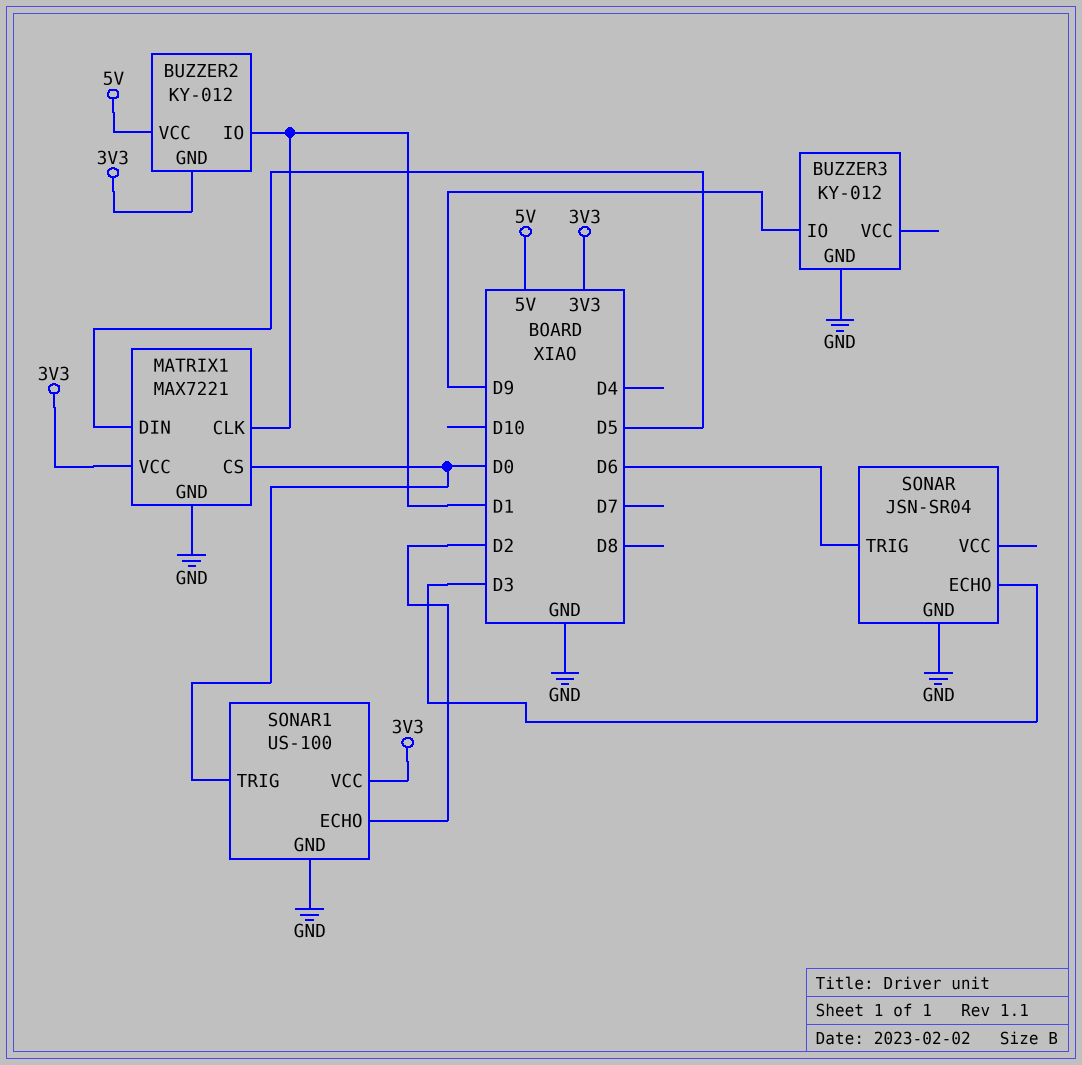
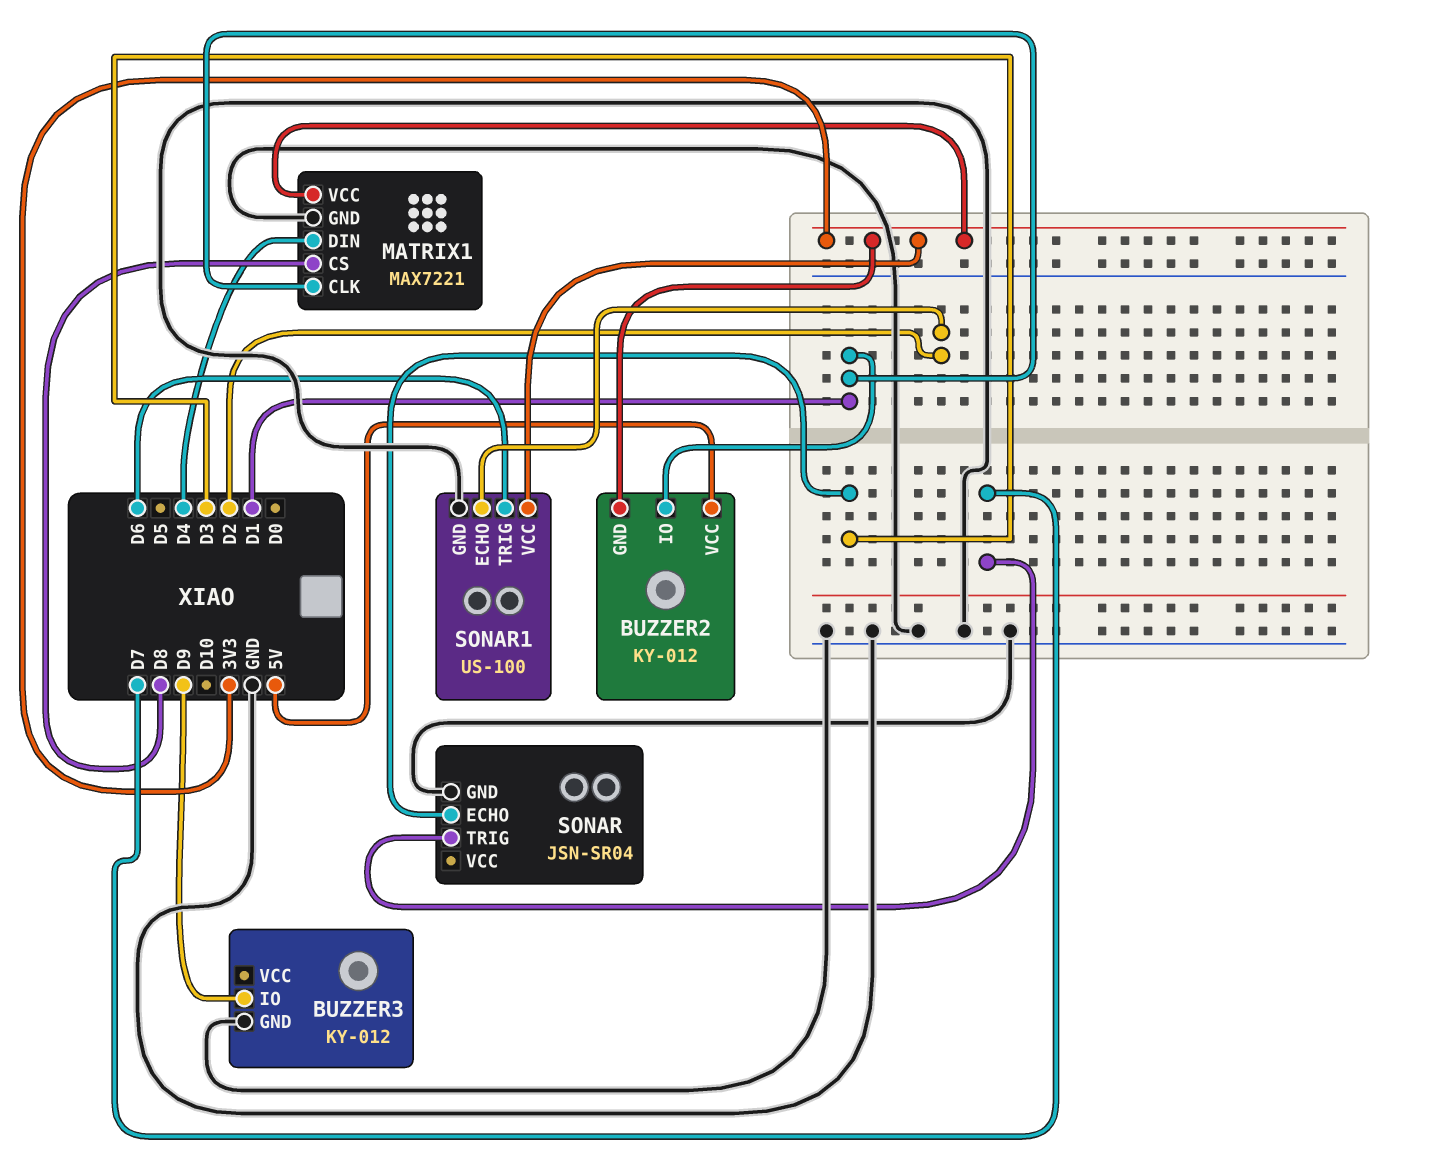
MATRIX1 pin CS: D0 -> D8
MATRIX1 pin DIN: D5 -> D4
SONAR pin TRIG: D6 -> D7
SONAR1 pin TRIG: D0 -> D6

